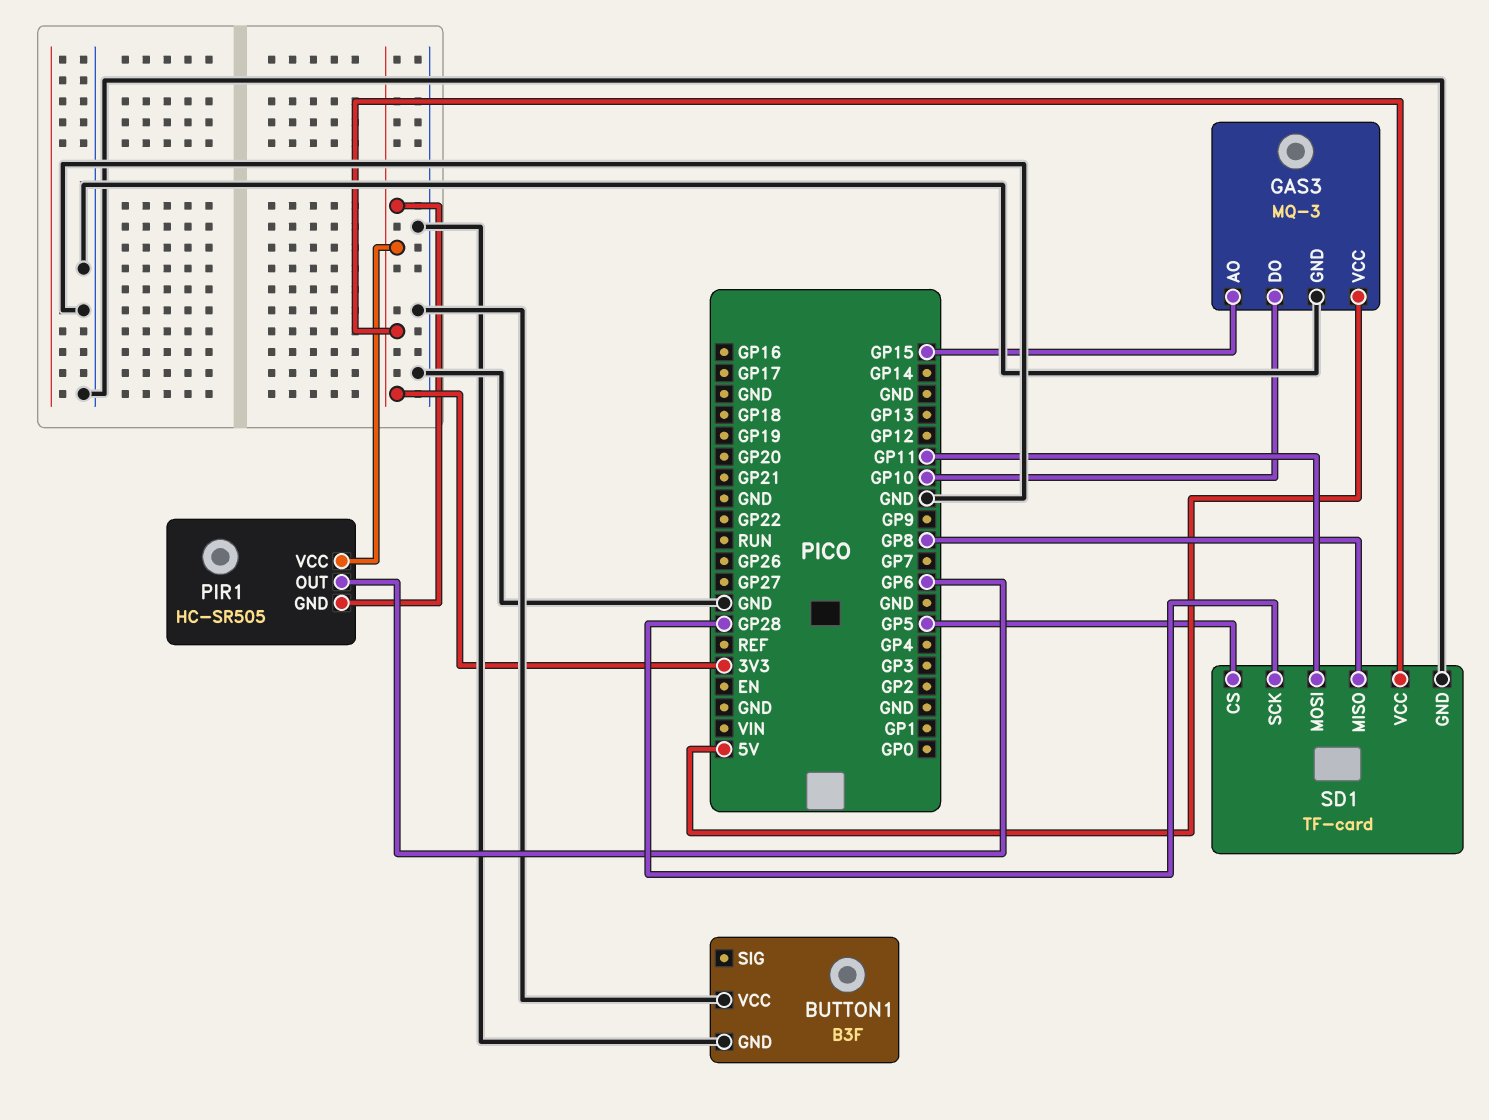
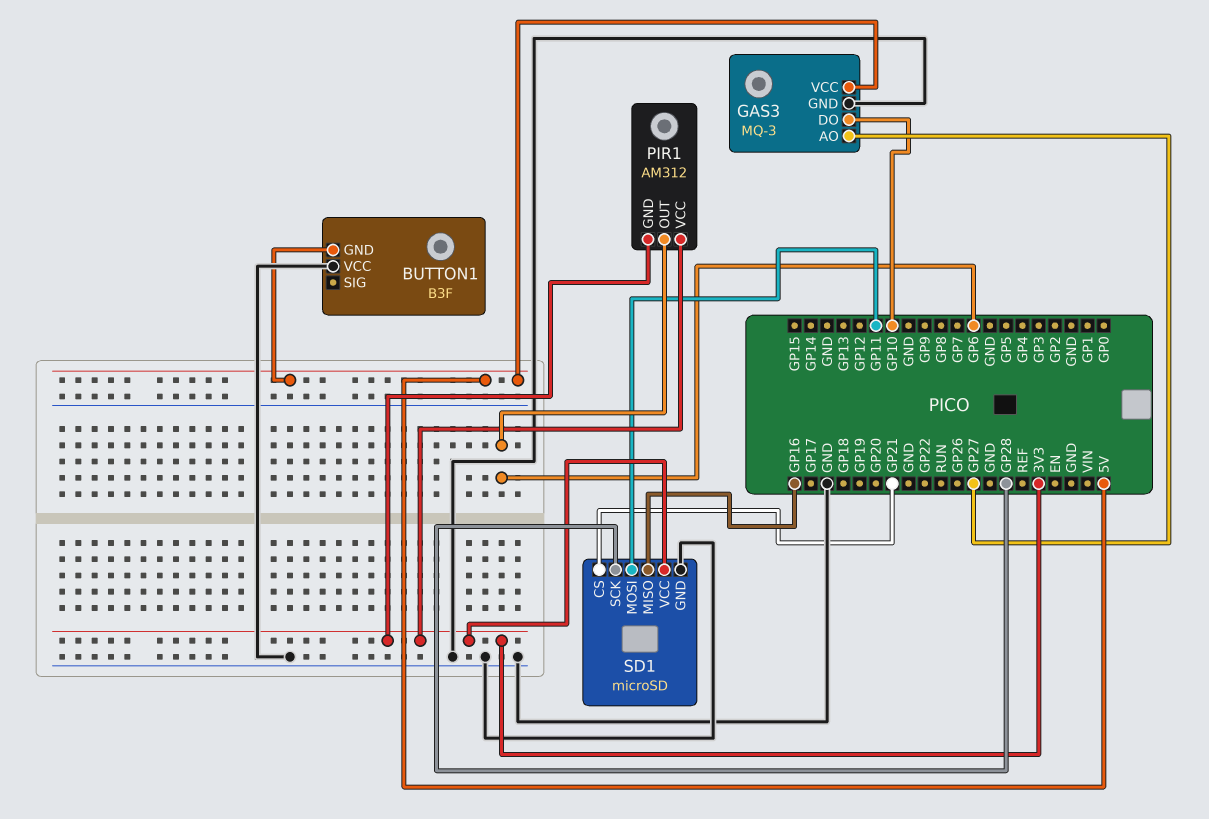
BUTTON1 pin GND: GND -> 5V
GAS3 pin AO: GP15 -> GP27
PIR1: HC-SR505 -> AM312
SD1: TF-card -> microSD
SD1 pin CS: GP5 -> GP21
SD1 pin MISO: GP8 -> GP16

